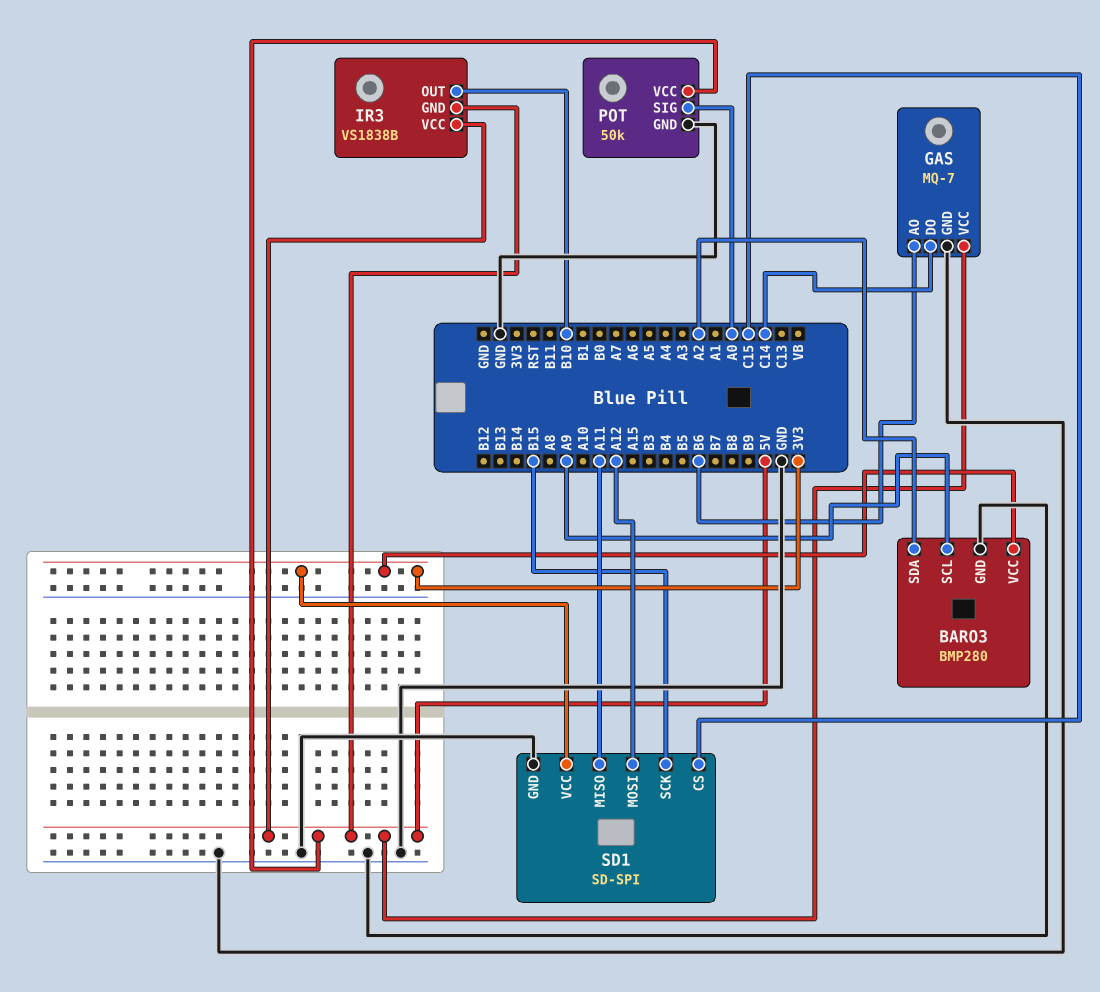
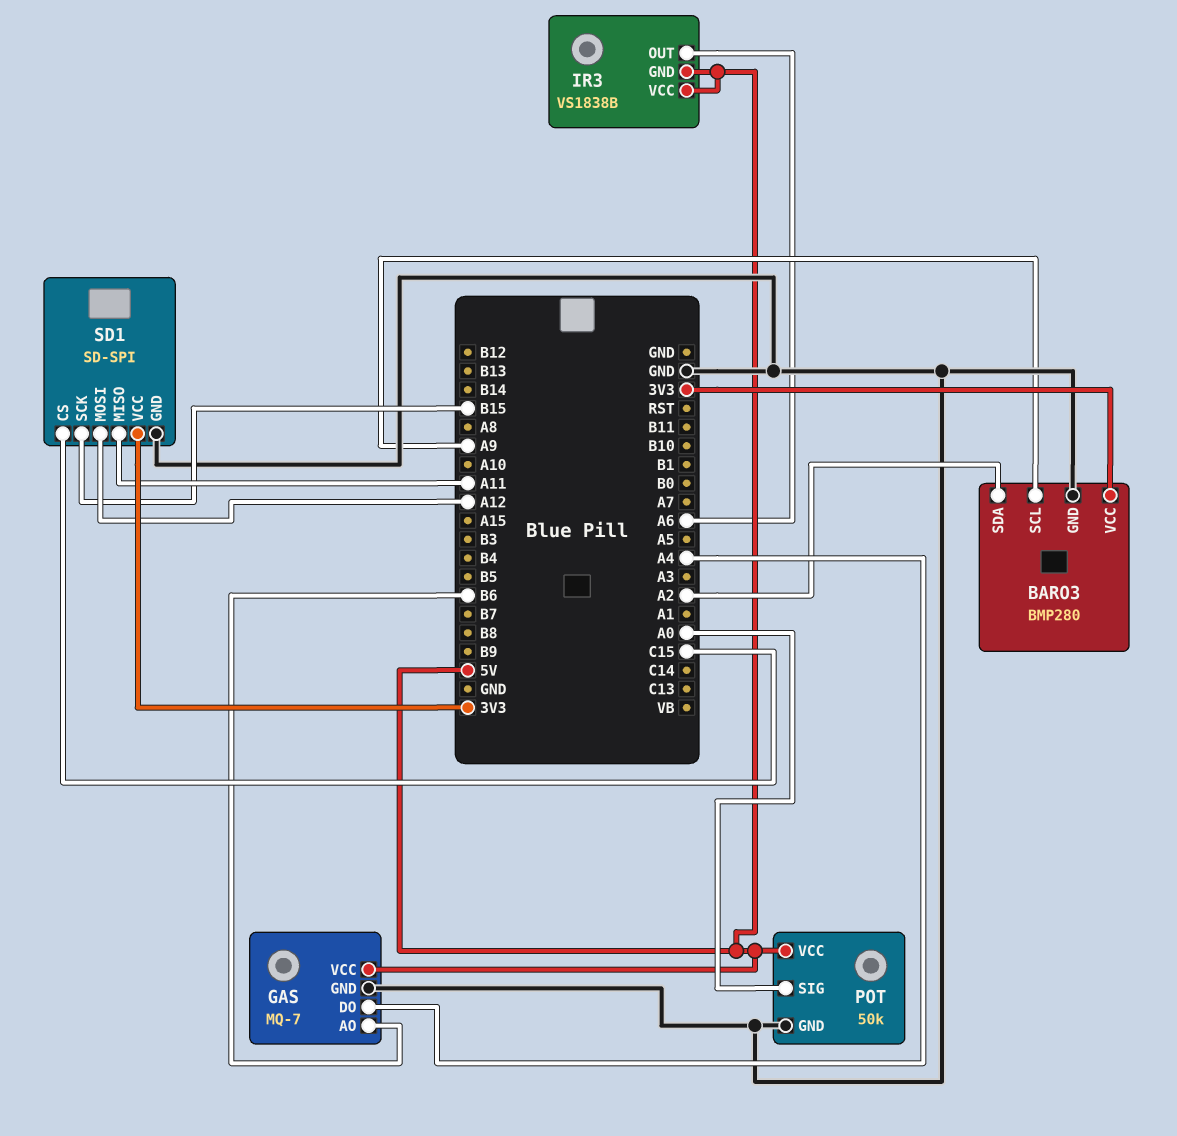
GAS pin DO: C14 -> A4
IR3 pin OUT: B10 -> A6

